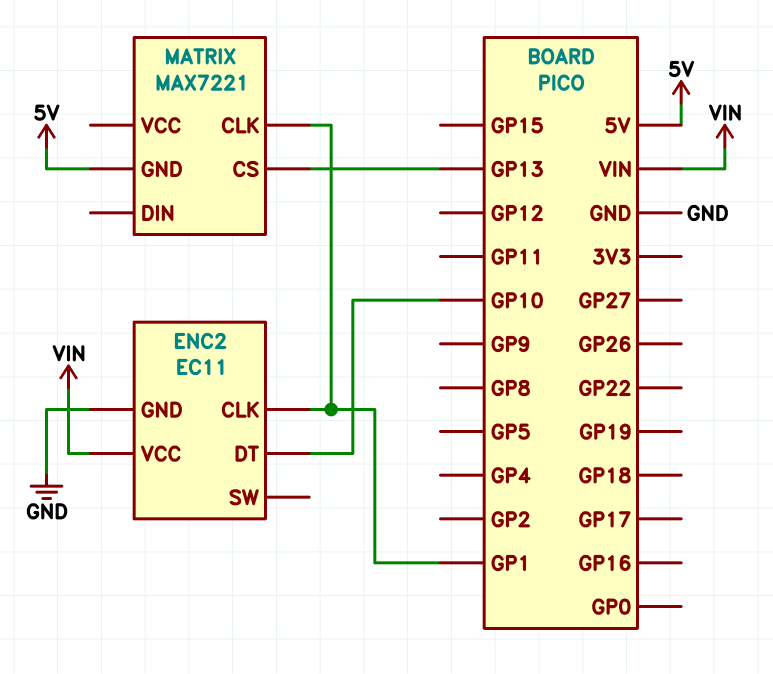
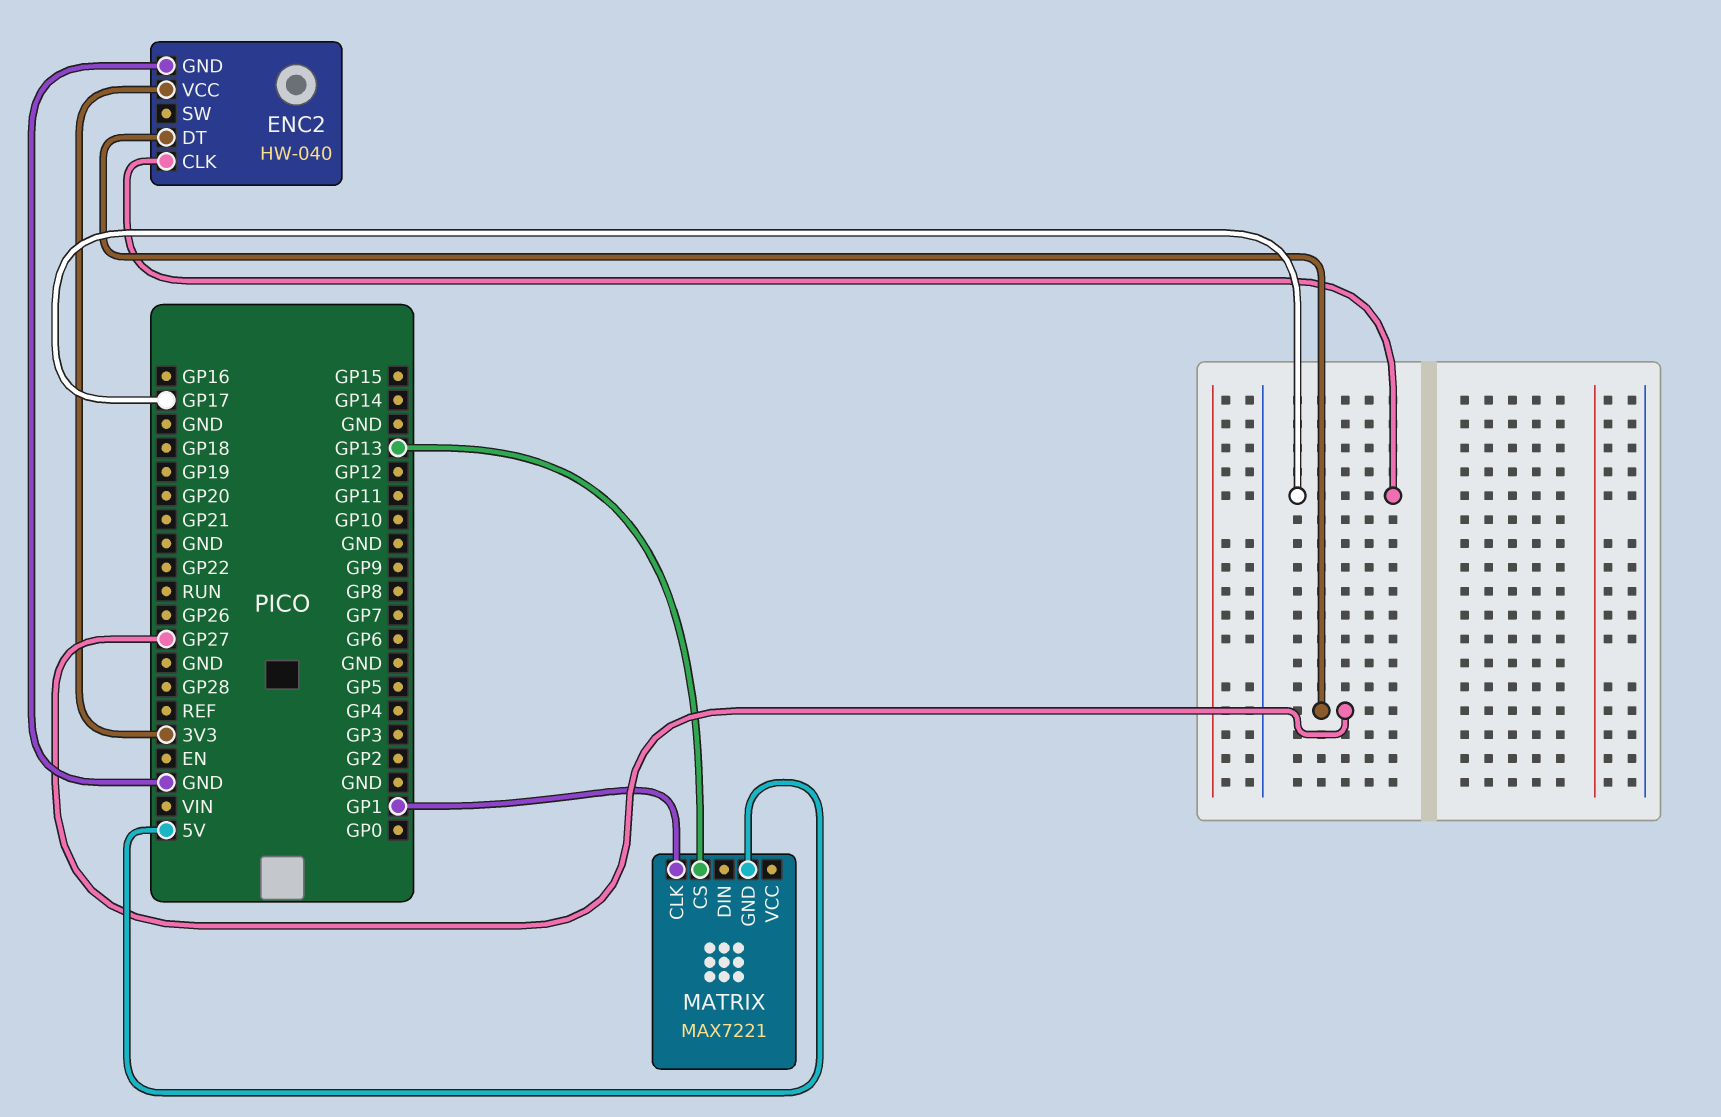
ENC2: EC11 -> HW-040
ENC2 pin CLK: GP1 -> GP17
ENC2 pin DT: GP10 -> GP27
ENC2 pin VCC: VIN -> 3V3

